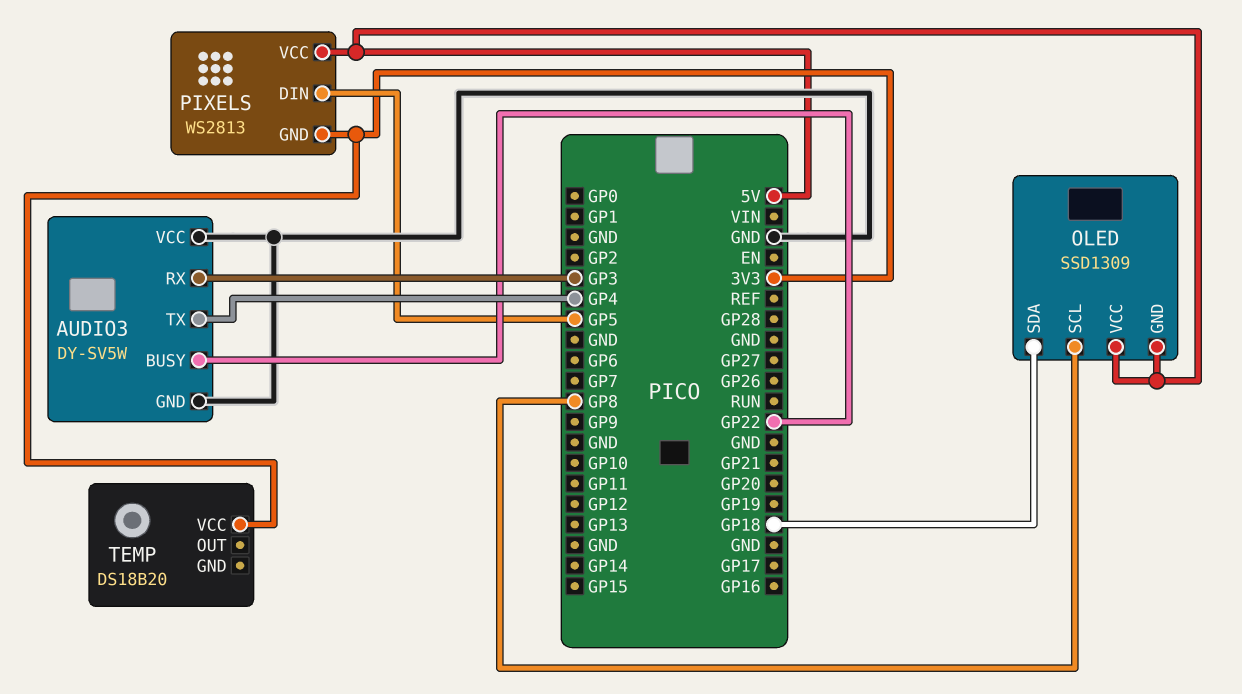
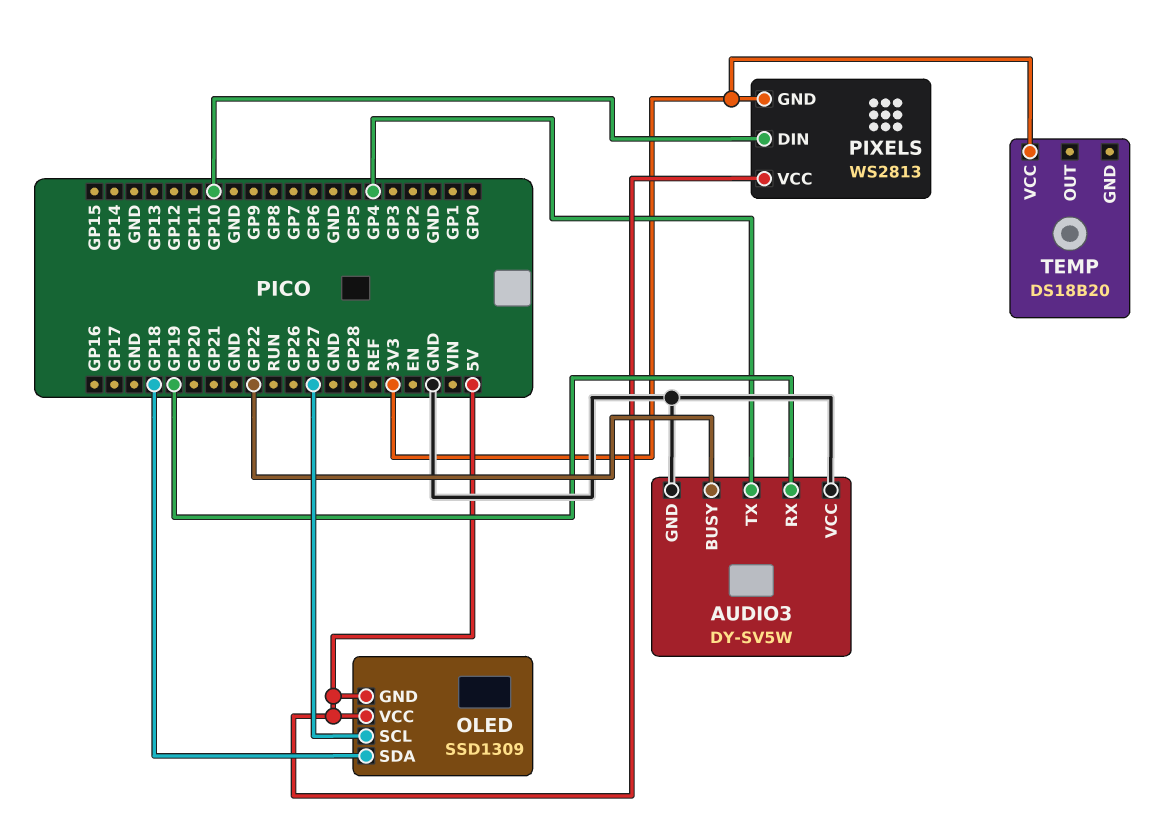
AUDIO3 pin RX: GP3 -> GP19
OLED pin SCL: GP8 -> GP27
PIXELS pin DIN: GP5 -> GP10

